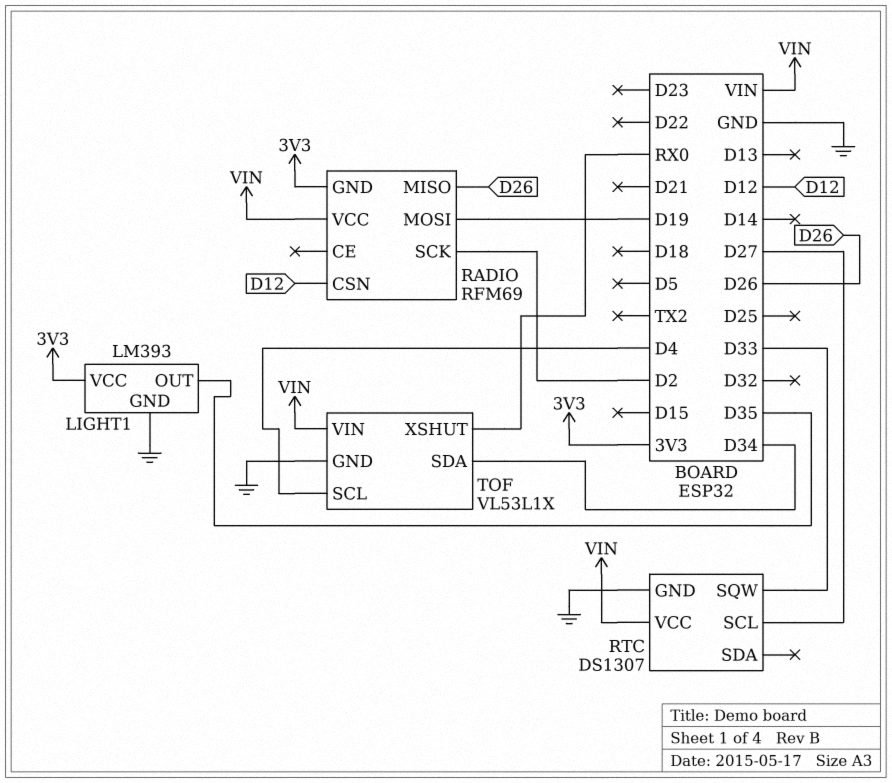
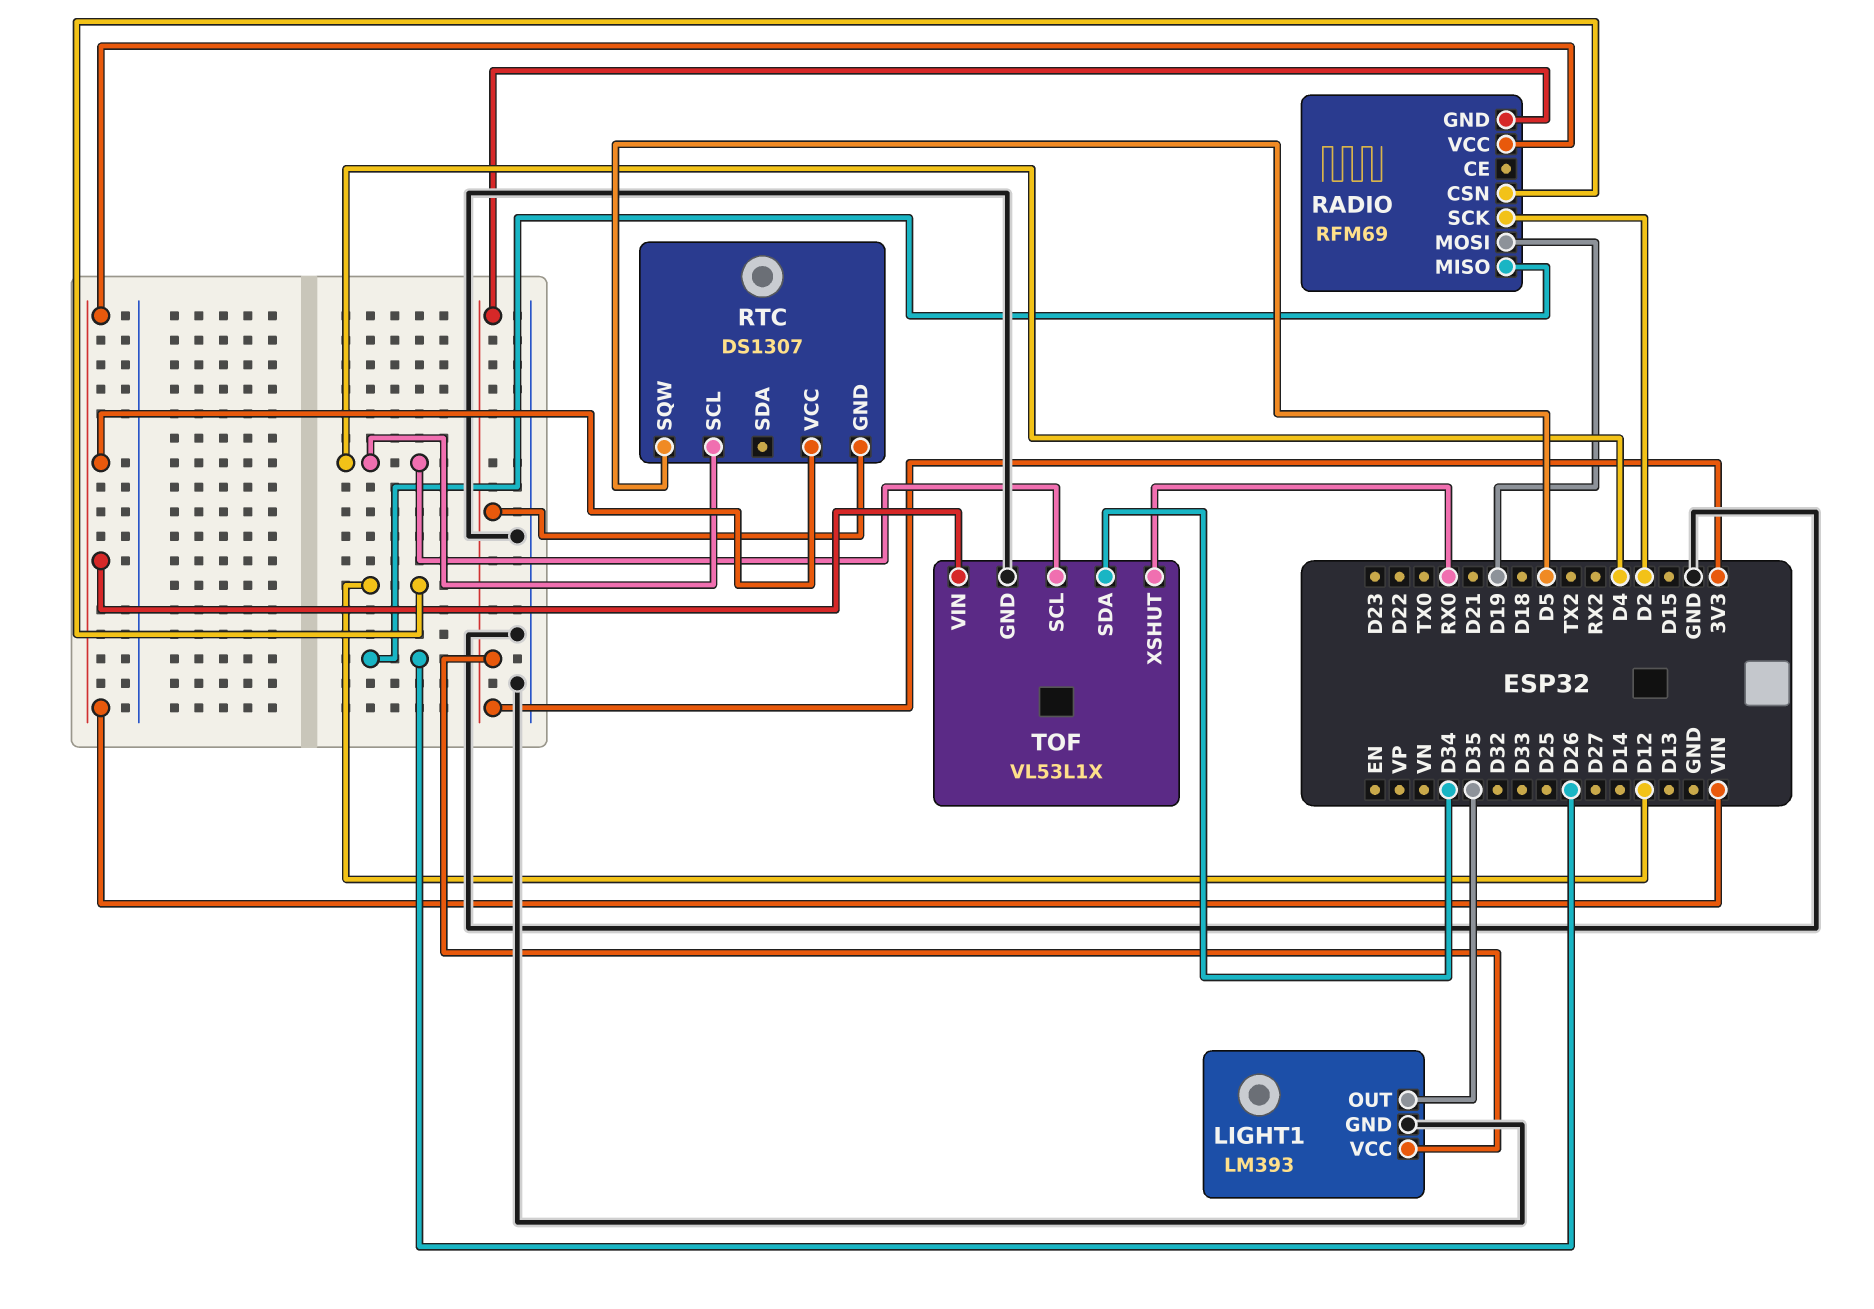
RTC pin GND: GND -> 3V3
RTC pin SCL: D27 -> D4
RTC pin SQW: D33 -> D5

